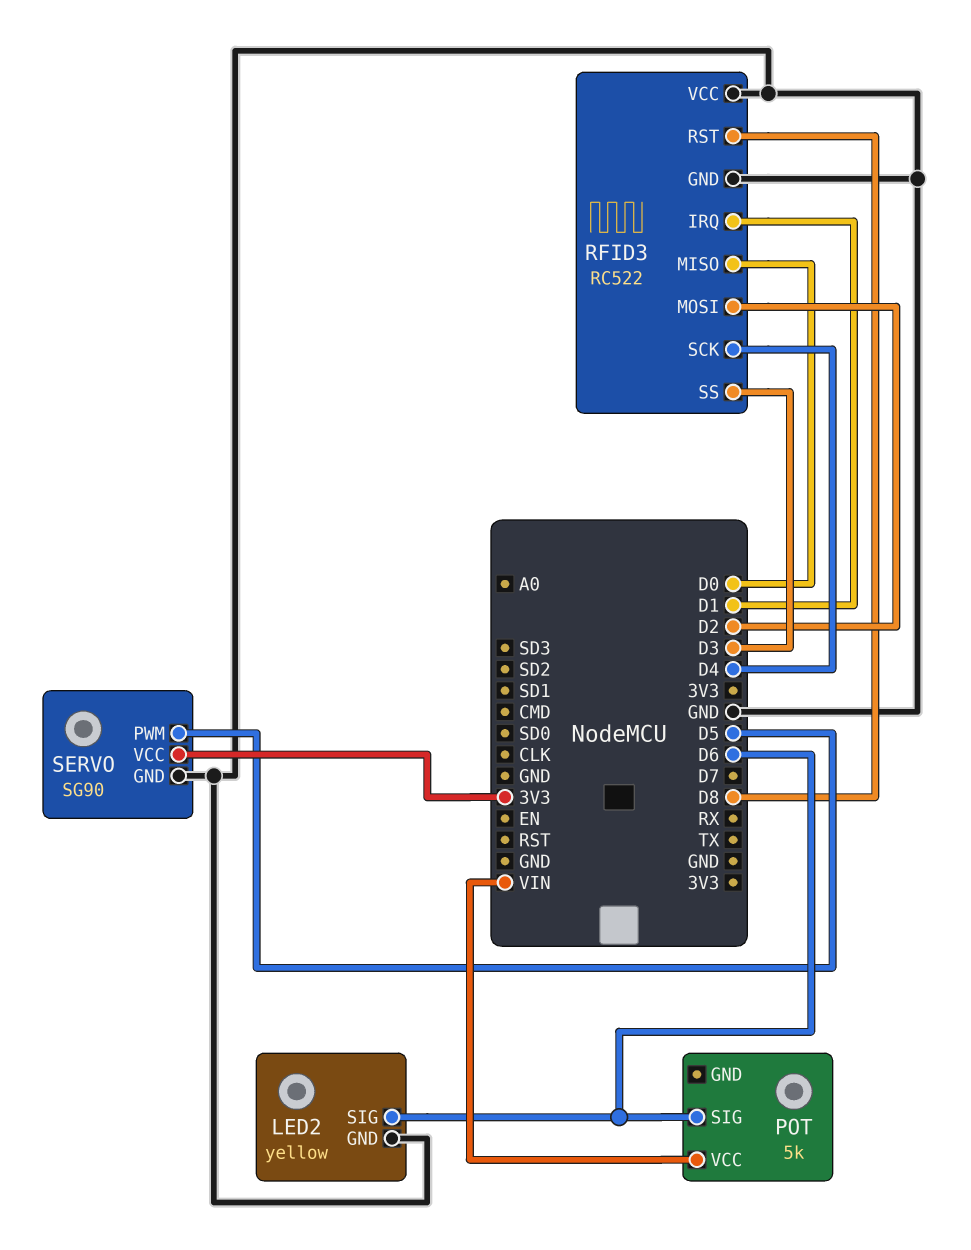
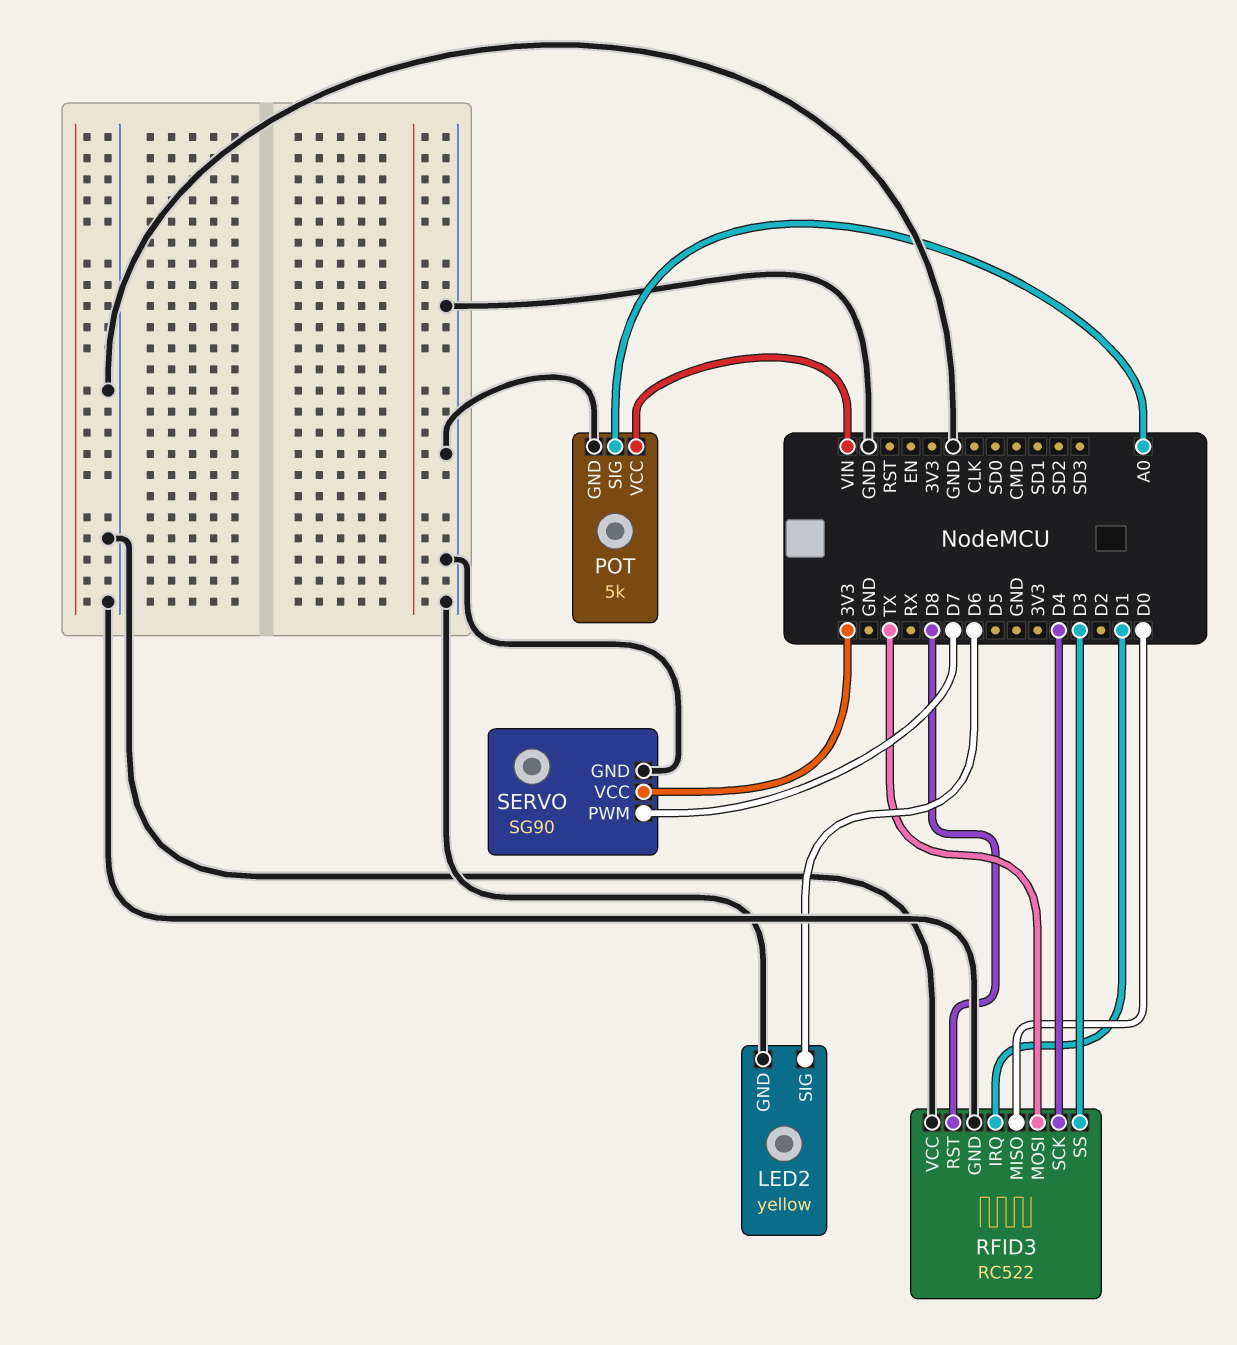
POT pin GND: none -> GND
POT pin SIG: D6 -> A0
RFID3 pin MOSI: D2 -> TX
SERVO pin PWM: D5 -> D7

